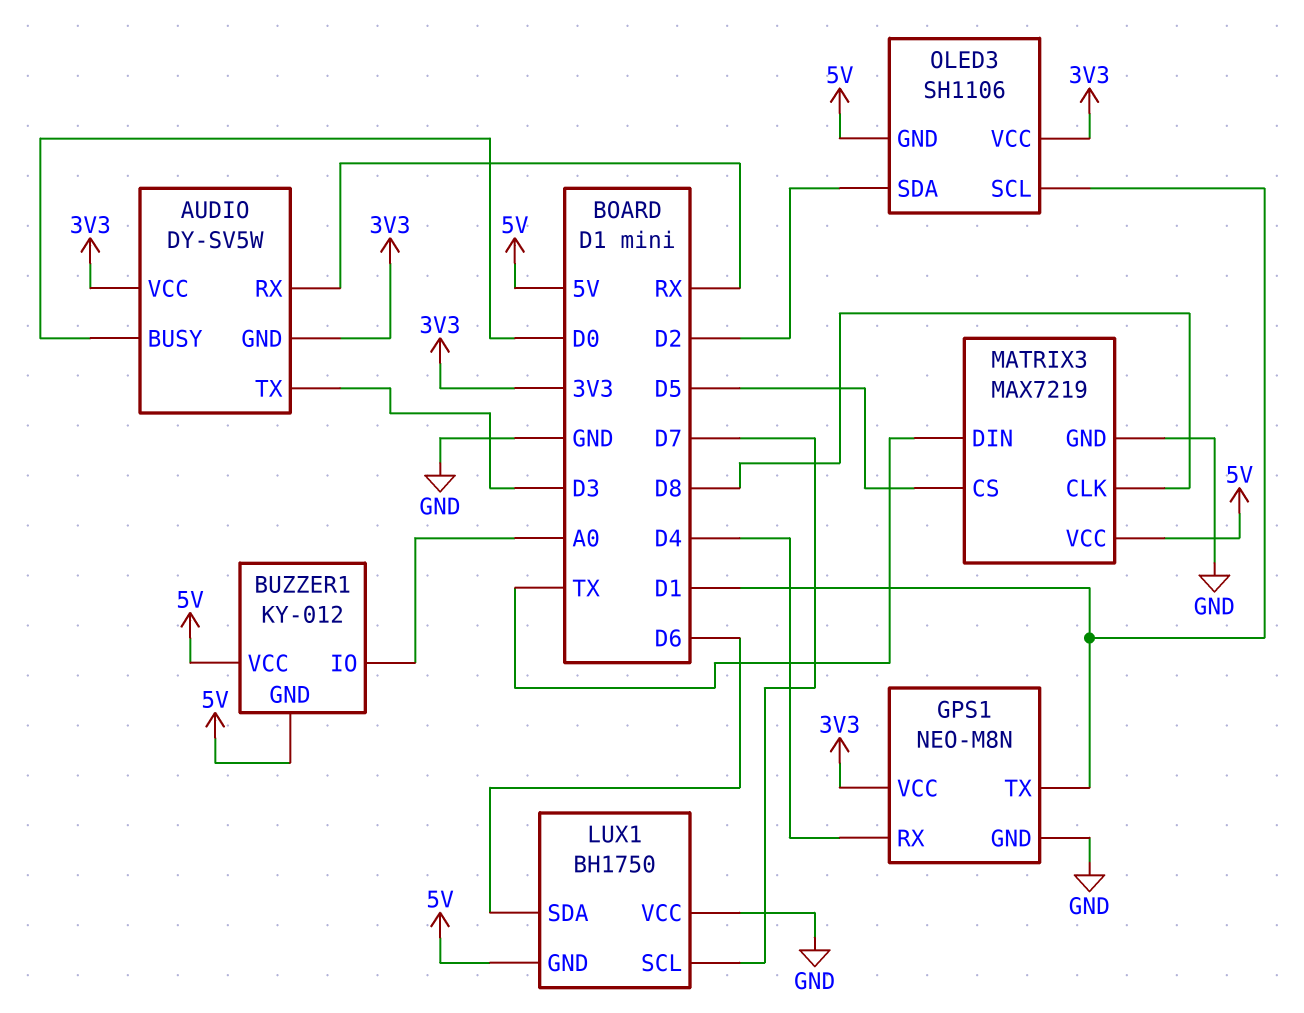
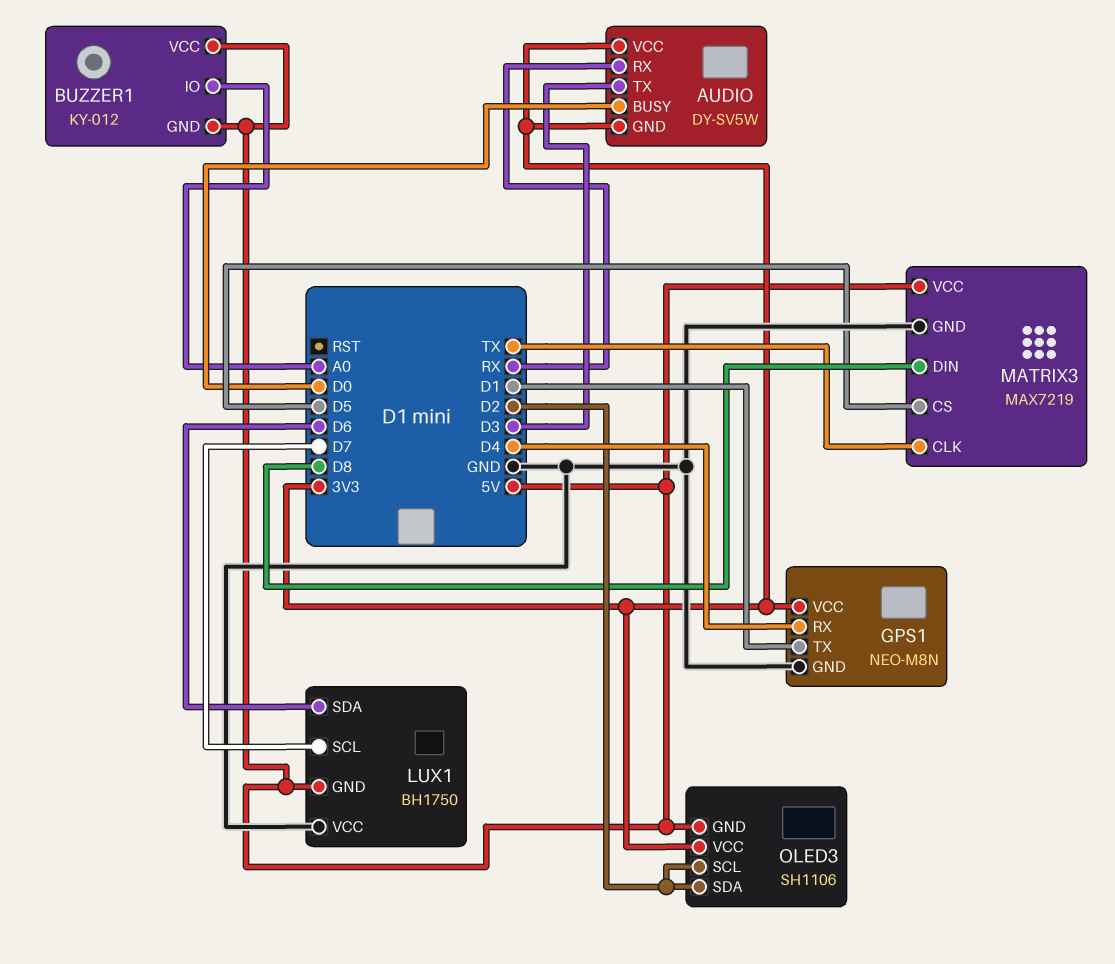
MATRIX3 pin CLK: D8 -> TX
MATRIX3 pin DIN: TX -> D8
OLED3 pin SCL: D1 -> D2

